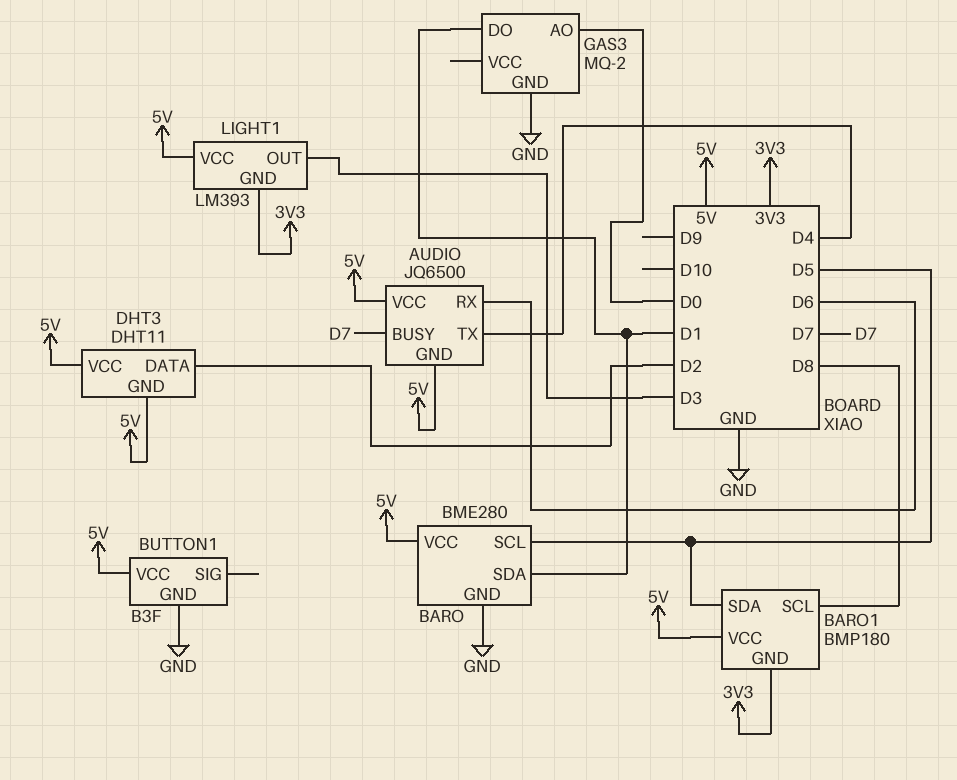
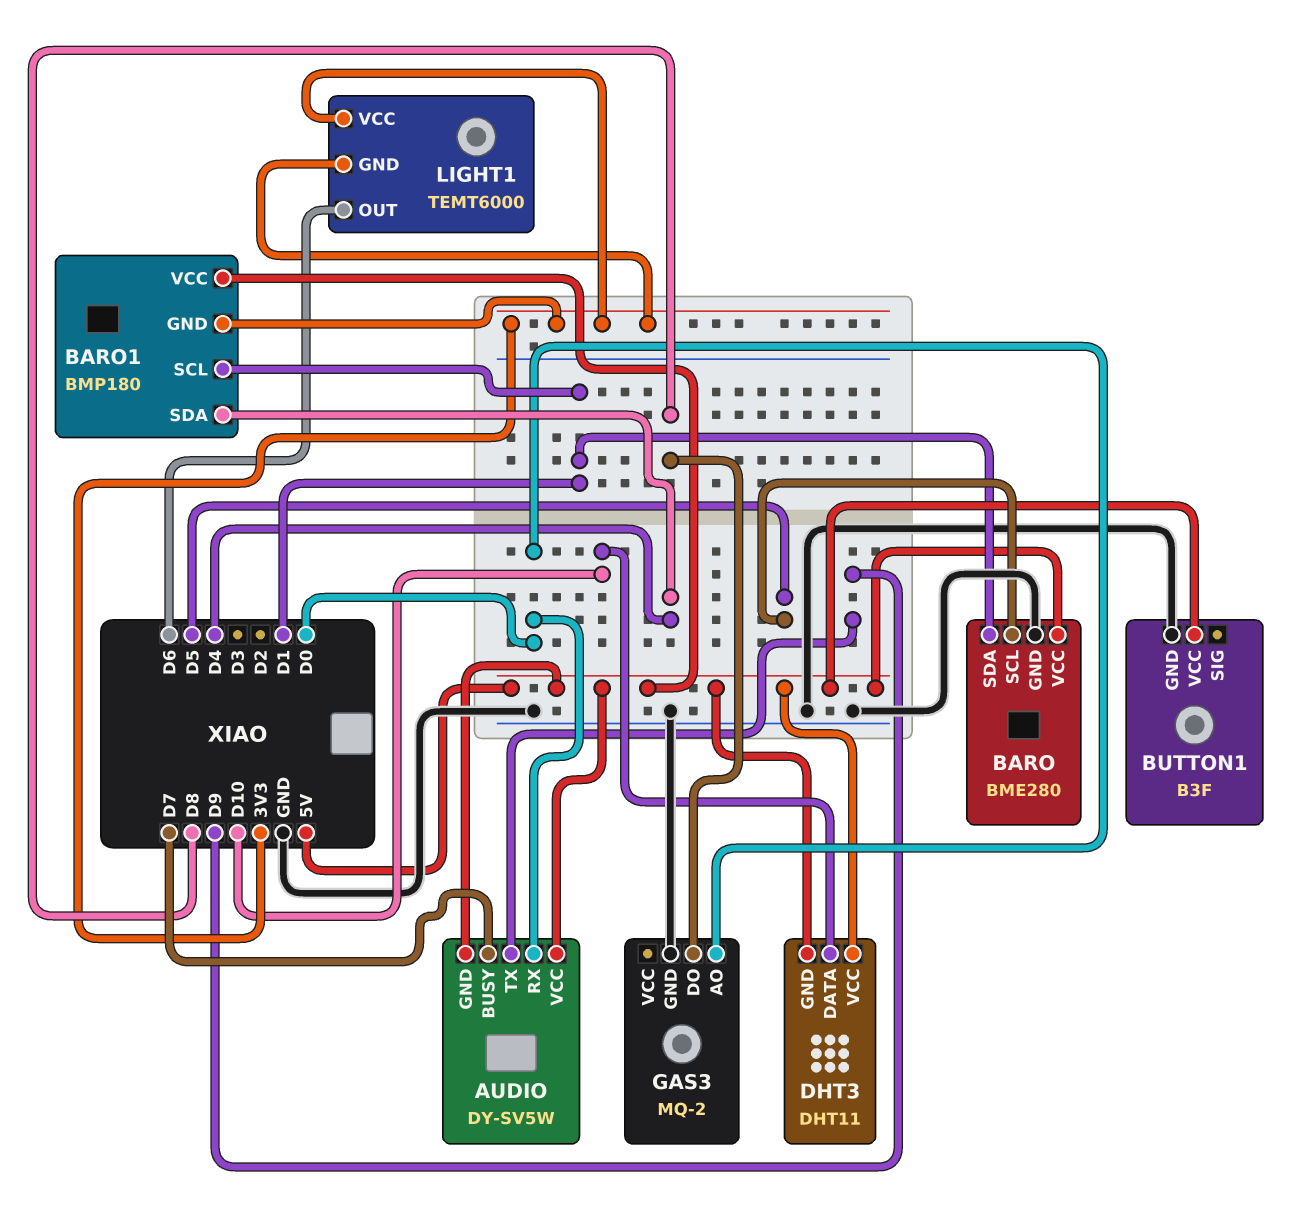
AUDIO: JQ6500 -> DY-SV5W
AUDIO pin RX: D6 -> D0
AUDIO pin TX: D4 -> D9
BARO1 pin SCL: D8 -> D1
BARO1 pin SDA: D5 -> D4
DHT3 pin DATA: D2 -> D10
GAS3 pin DO: D1 -> D8
LIGHT1: LM393 -> TEMT6000
LIGHT1 pin OUT: D3 -> D6
LIGHT1 pin VCC: 5V -> 3V3

